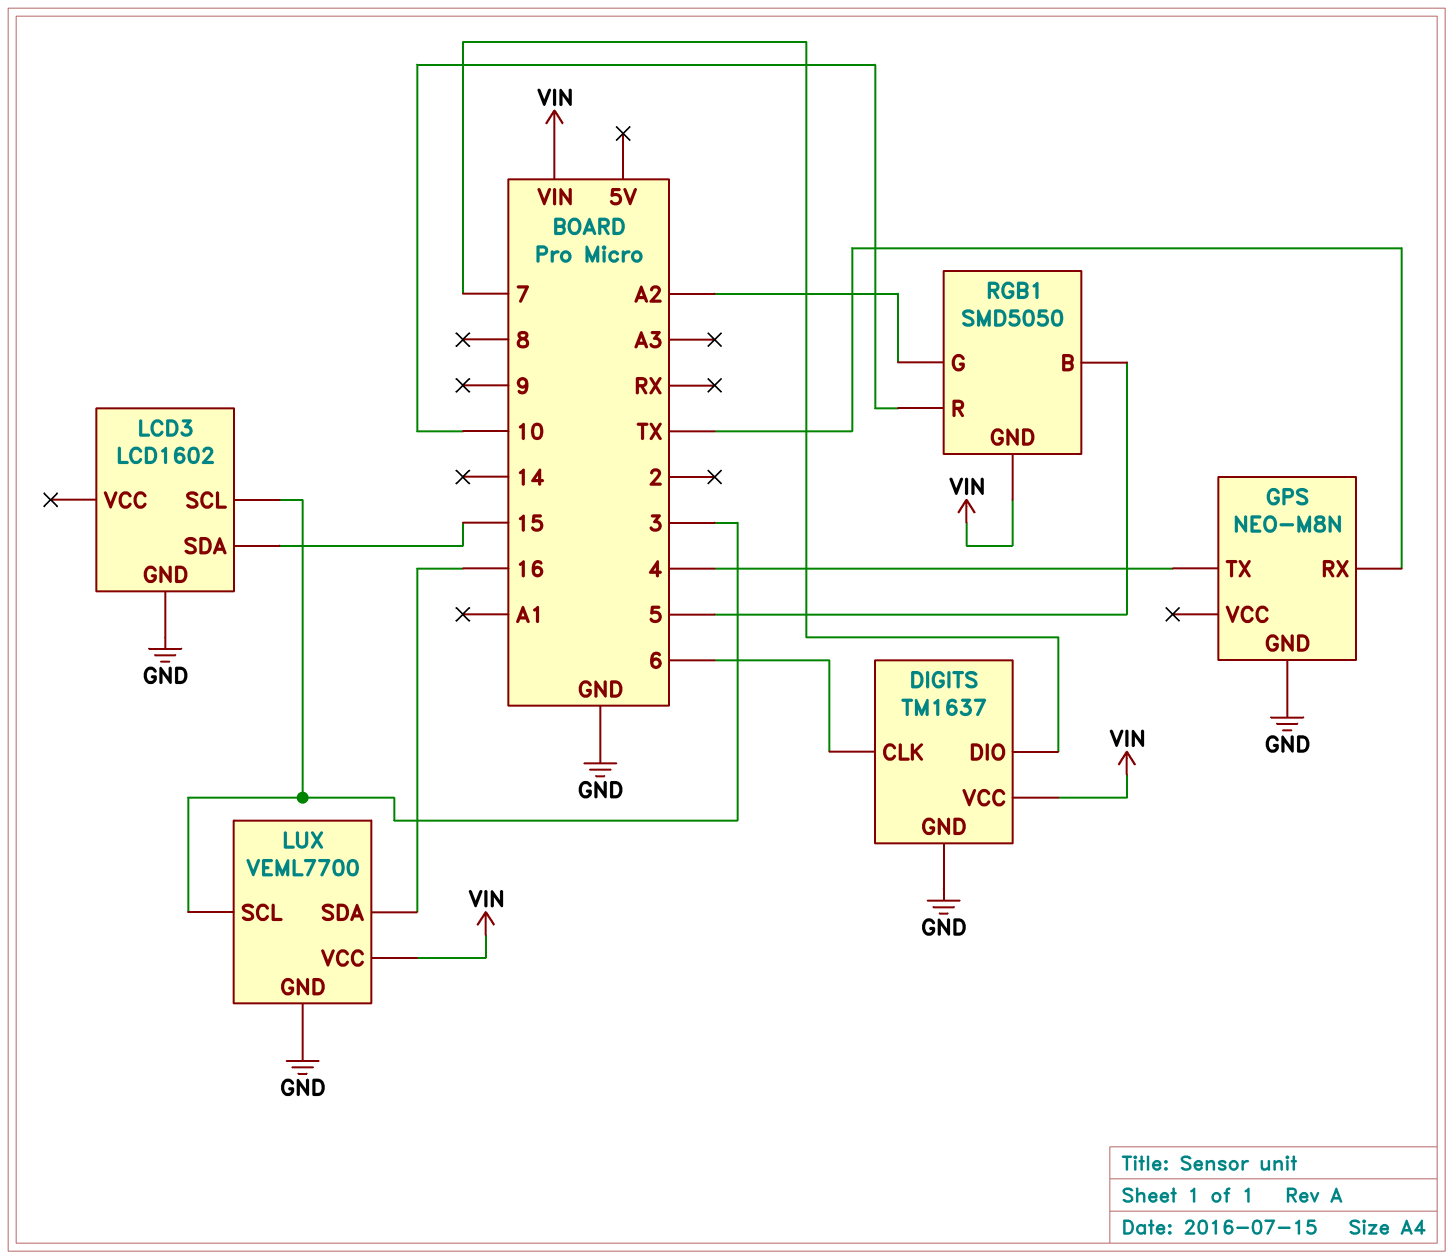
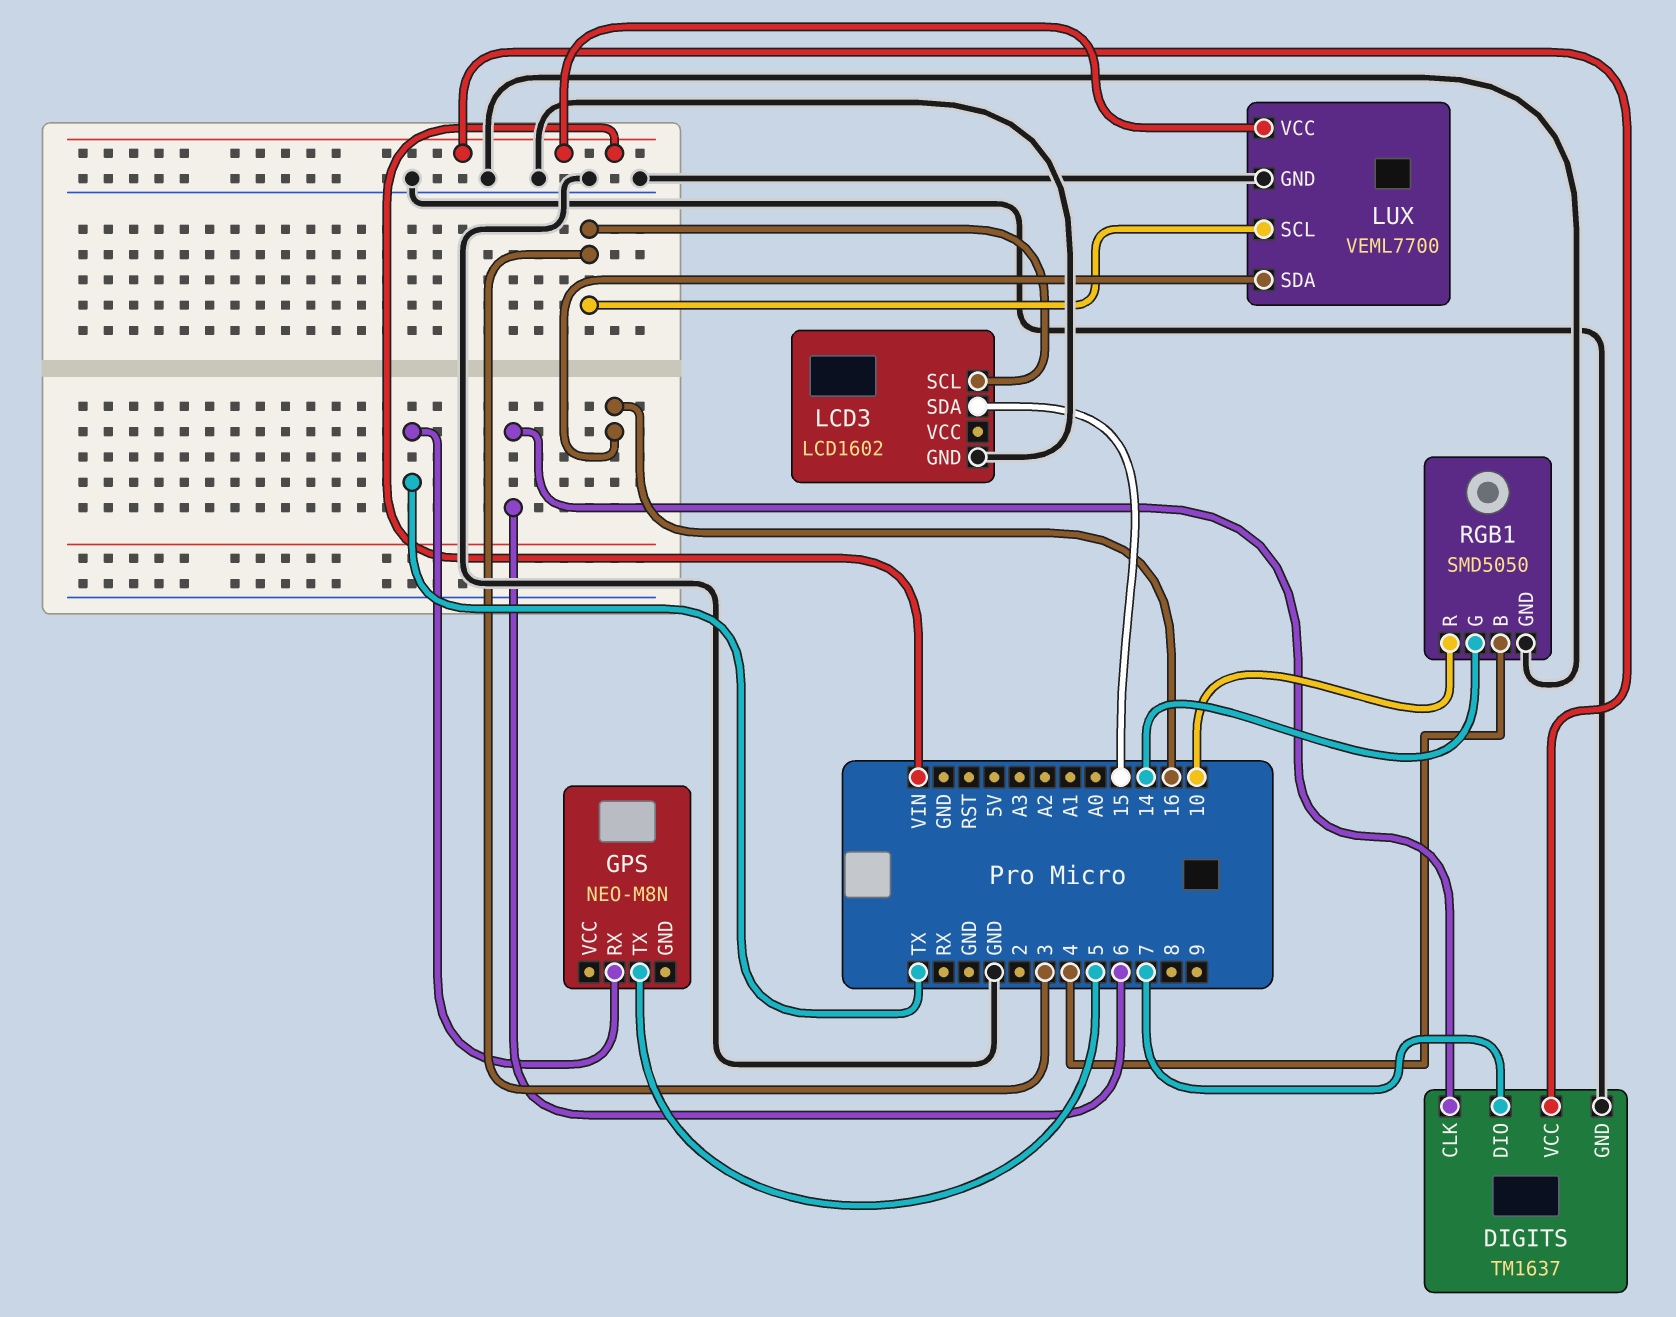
GPS pin GND: GND -> none
GPS pin TX: 4 -> 5
RGB1 pin B: 5 -> 4
RGB1 pin G: A2 -> 14
RGB1 pin GND: VIN -> GND

